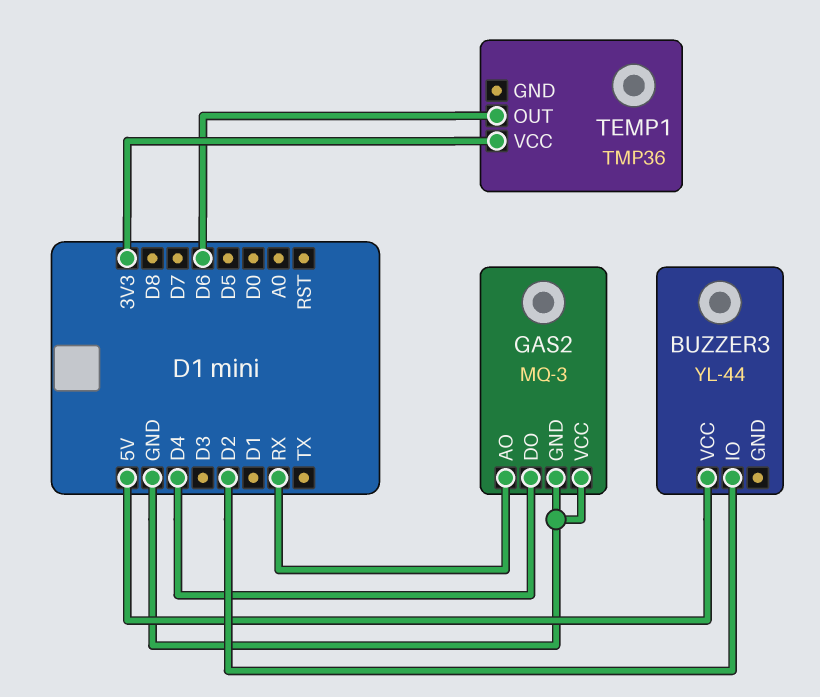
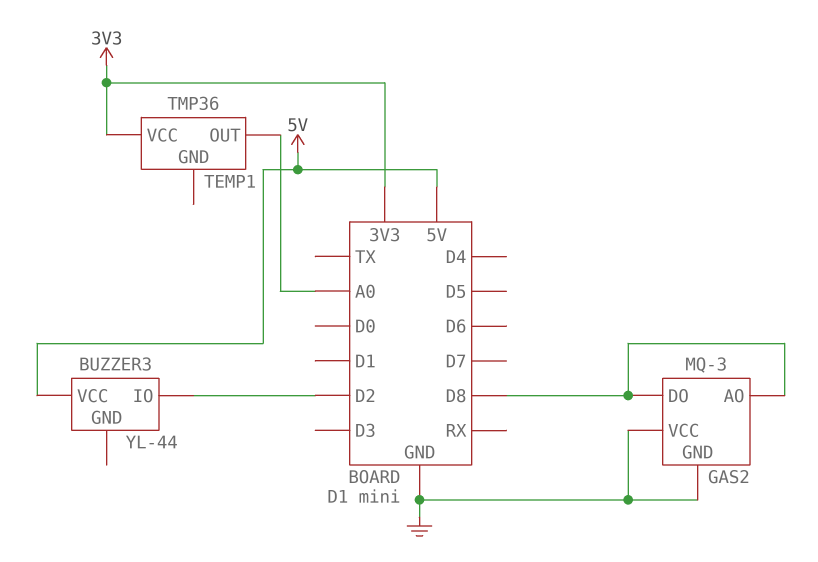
GAS2 pin AO: RX -> D8
GAS2 pin DO: D4 -> D8
TEMP1 pin OUT: D6 -> A0

